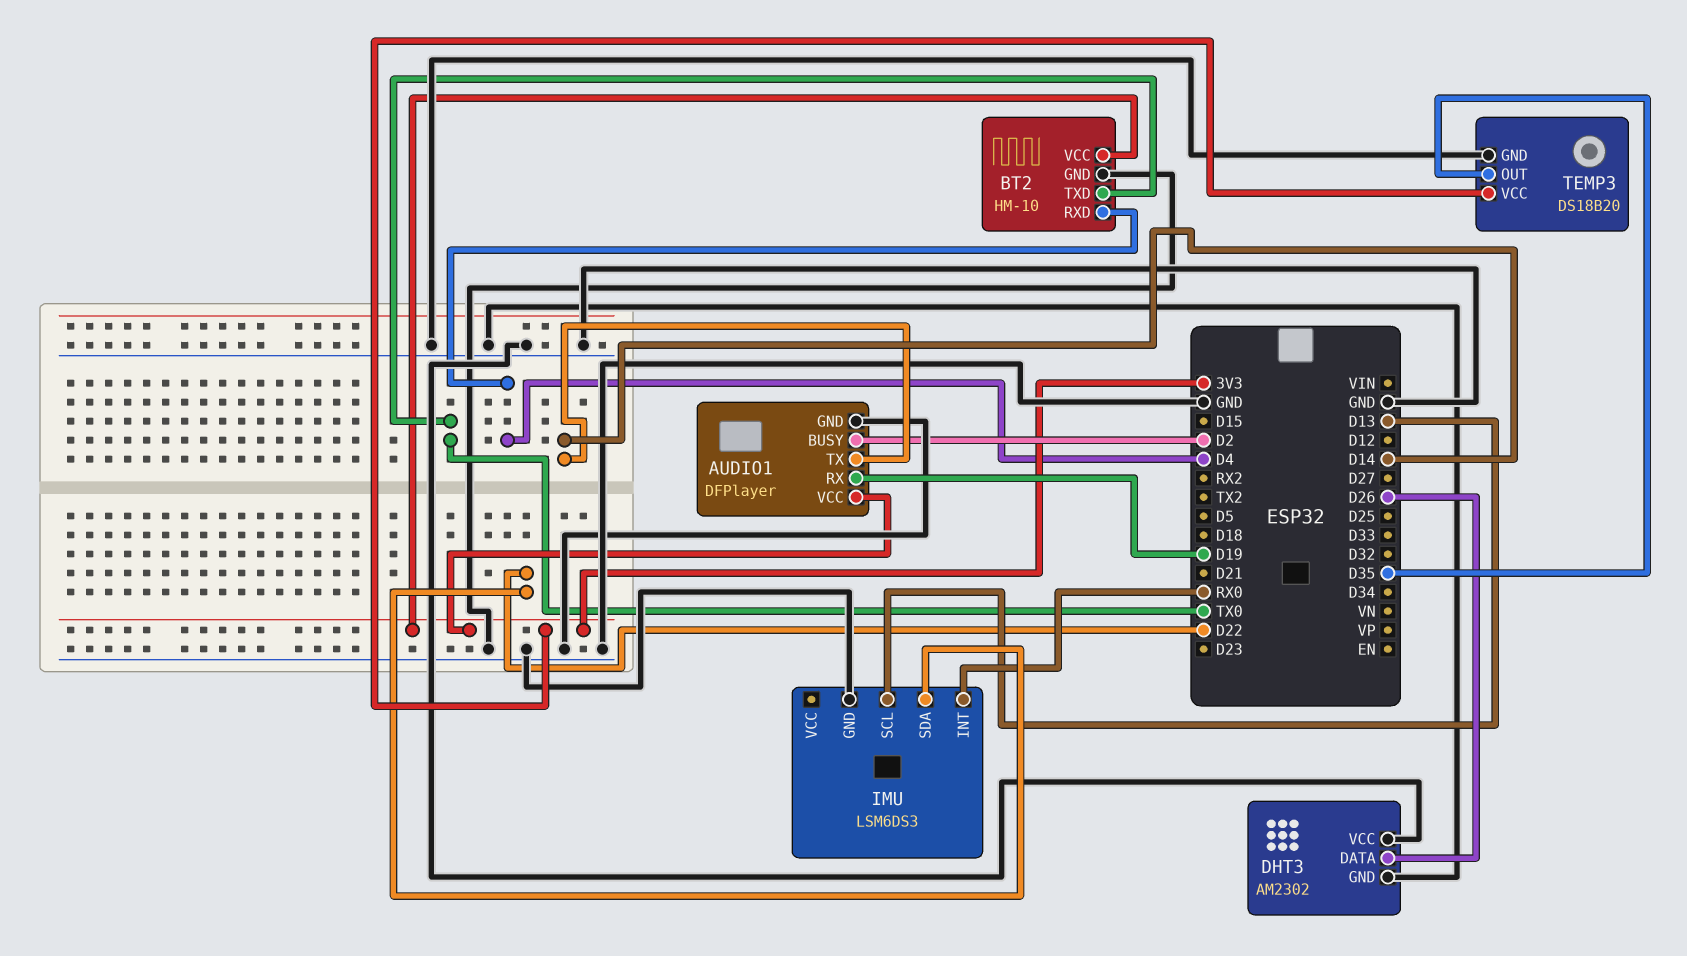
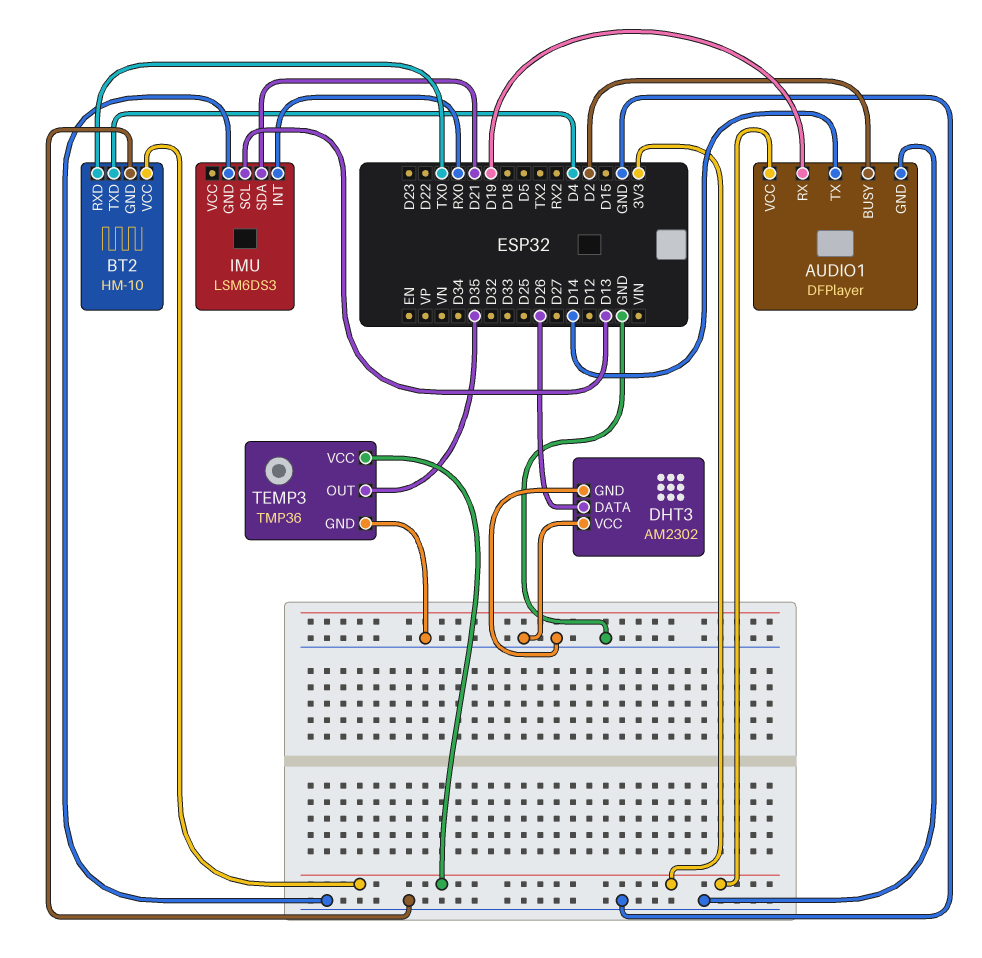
BT2 pin RXD: D4 -> TX0
BT2 pin TXD: TX0 -> D4
IMU pin SDA: D22 -> D21
TEMP3: DS18B20 -> TMP36

